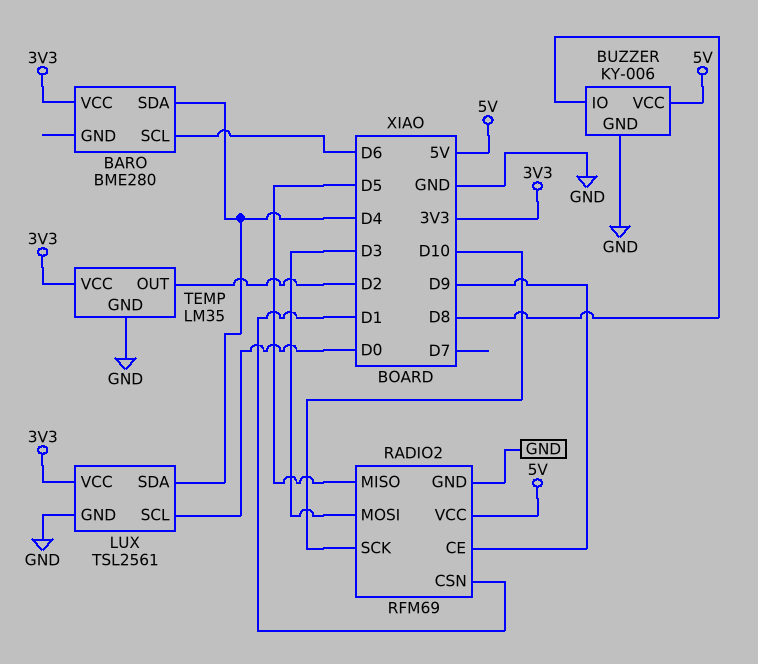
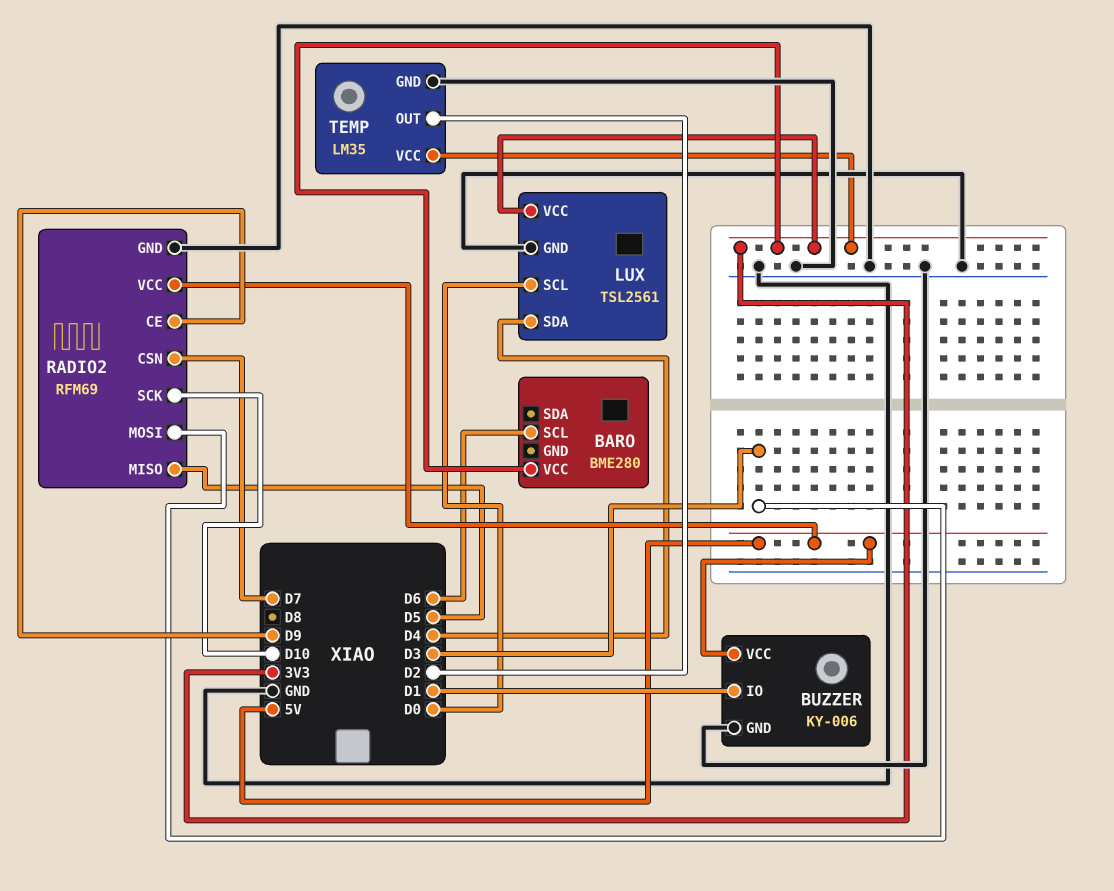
BARO pin SDA: D4 -> none
BUZZER pin IO: D8 -> D1
RADIO2 pin CSN: D1 -> D7

